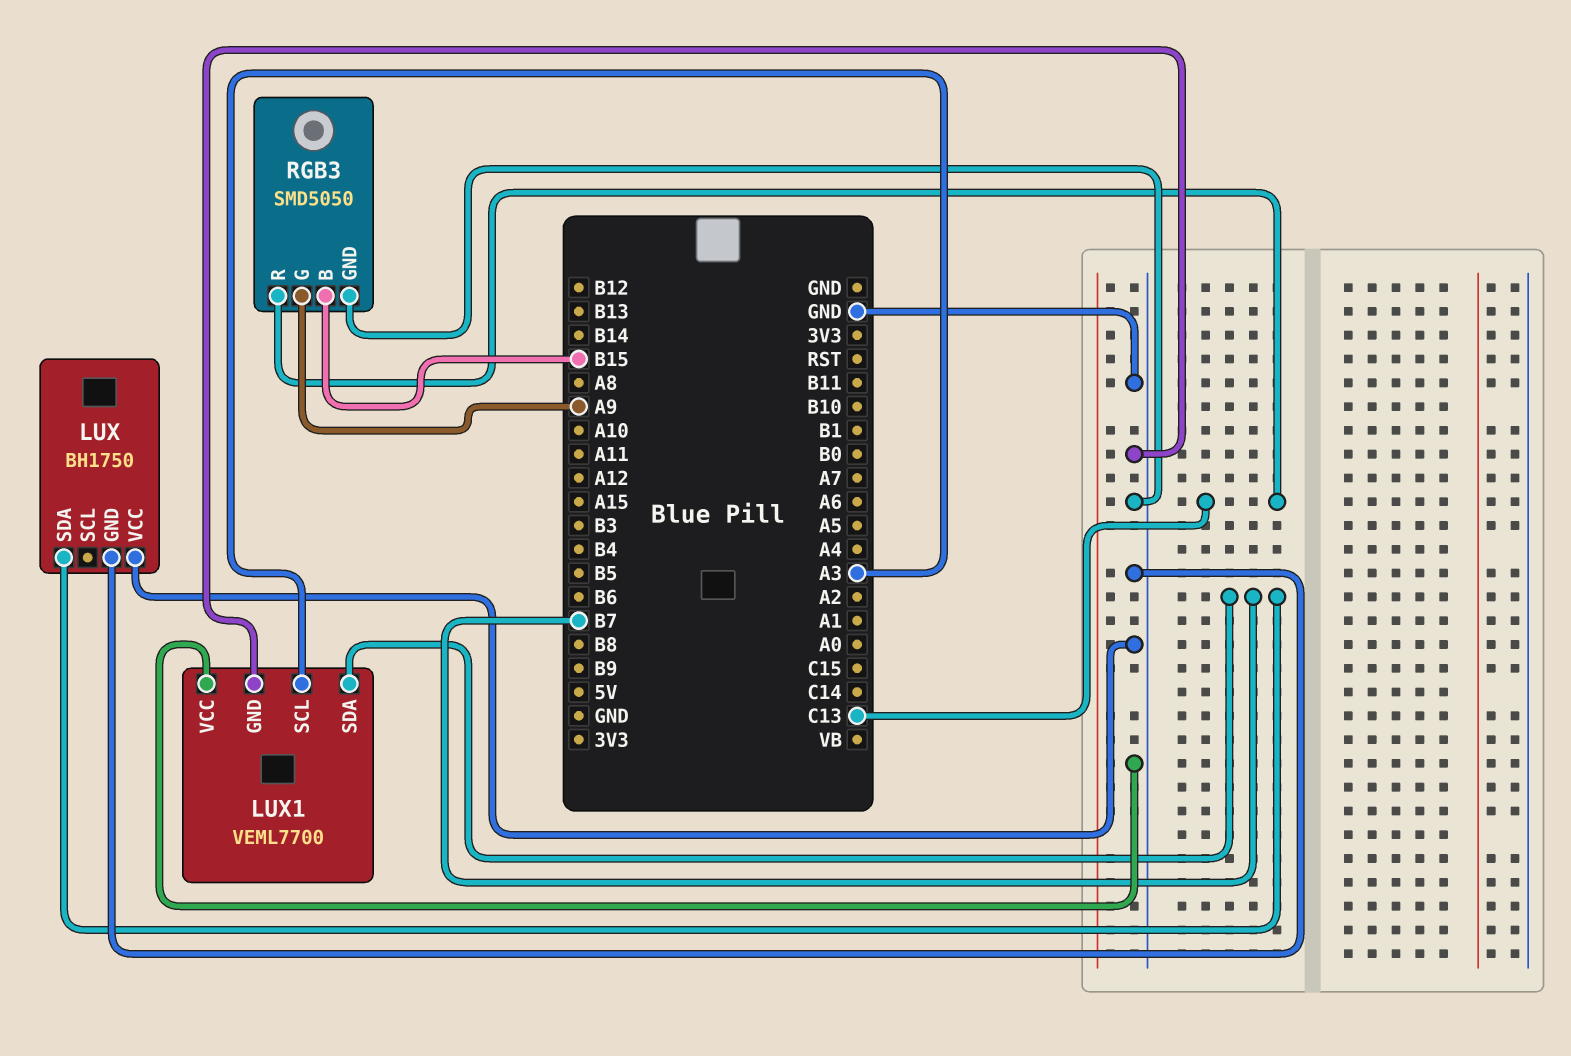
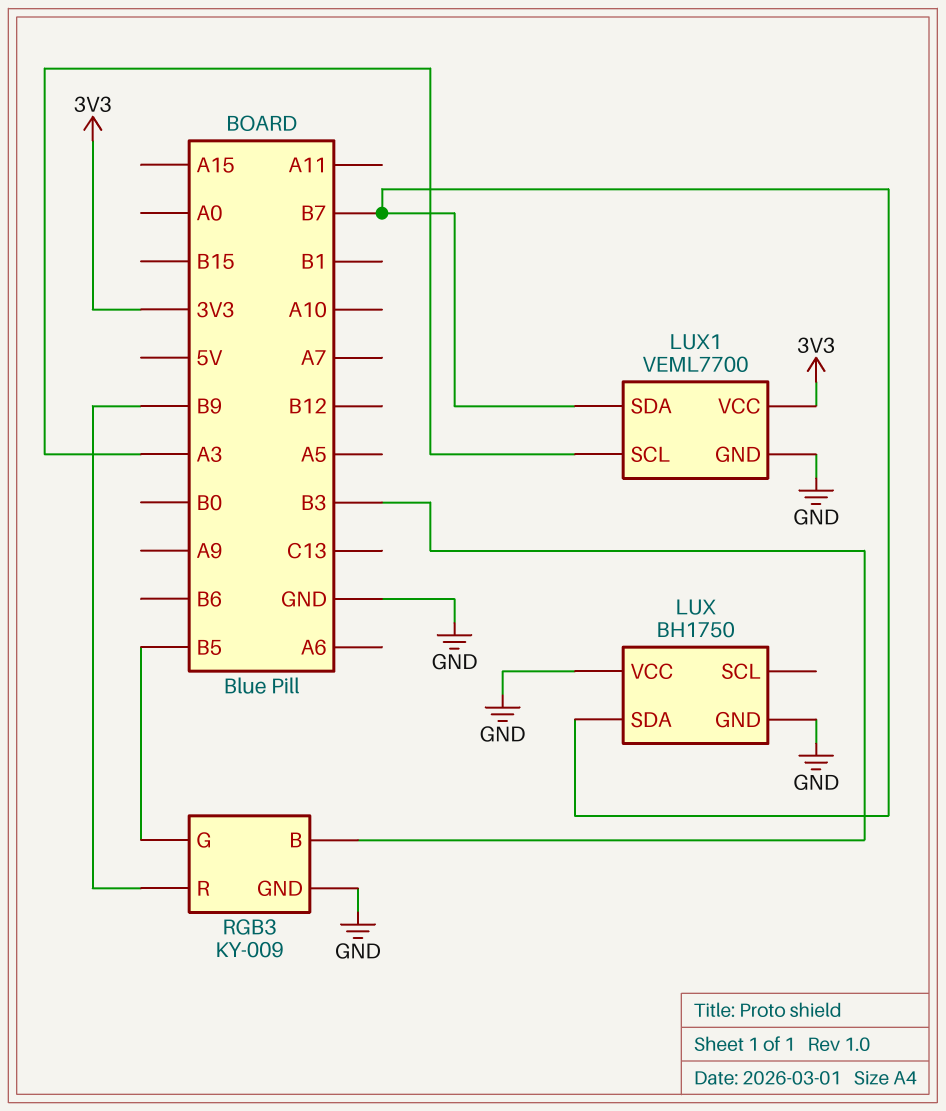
LUX1 pin VCC: GND -> 3V3
RGB3: SMD5050 -> KY-009
RGB3 pin B: B15 -> B3
RGB3 pin G: A9 -> B5
RGB3 pin R: C13 -> B9

